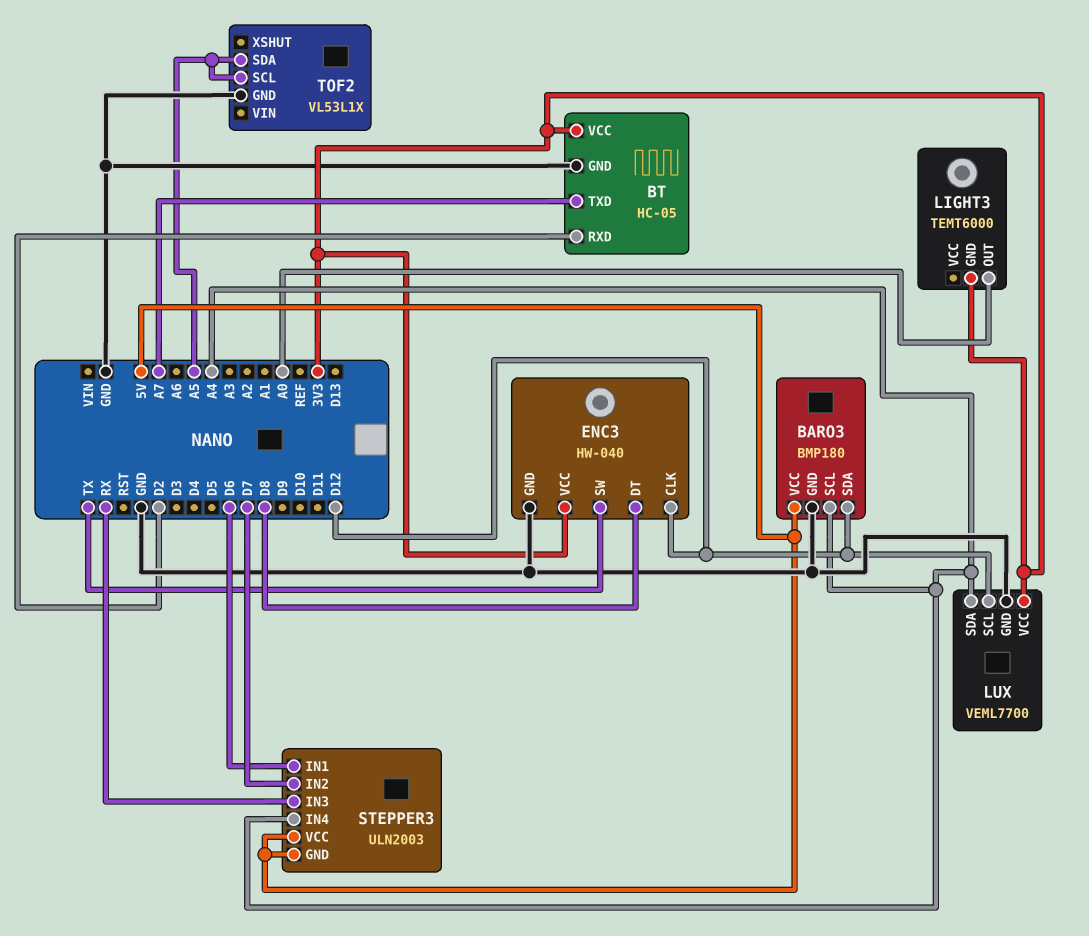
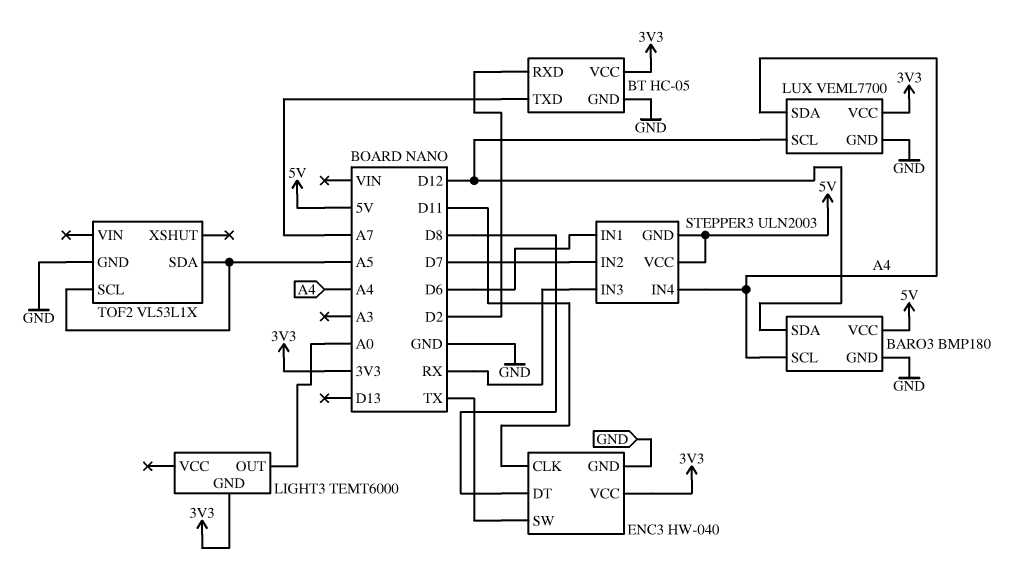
ENC3 pin CLK: D12 -> D11

